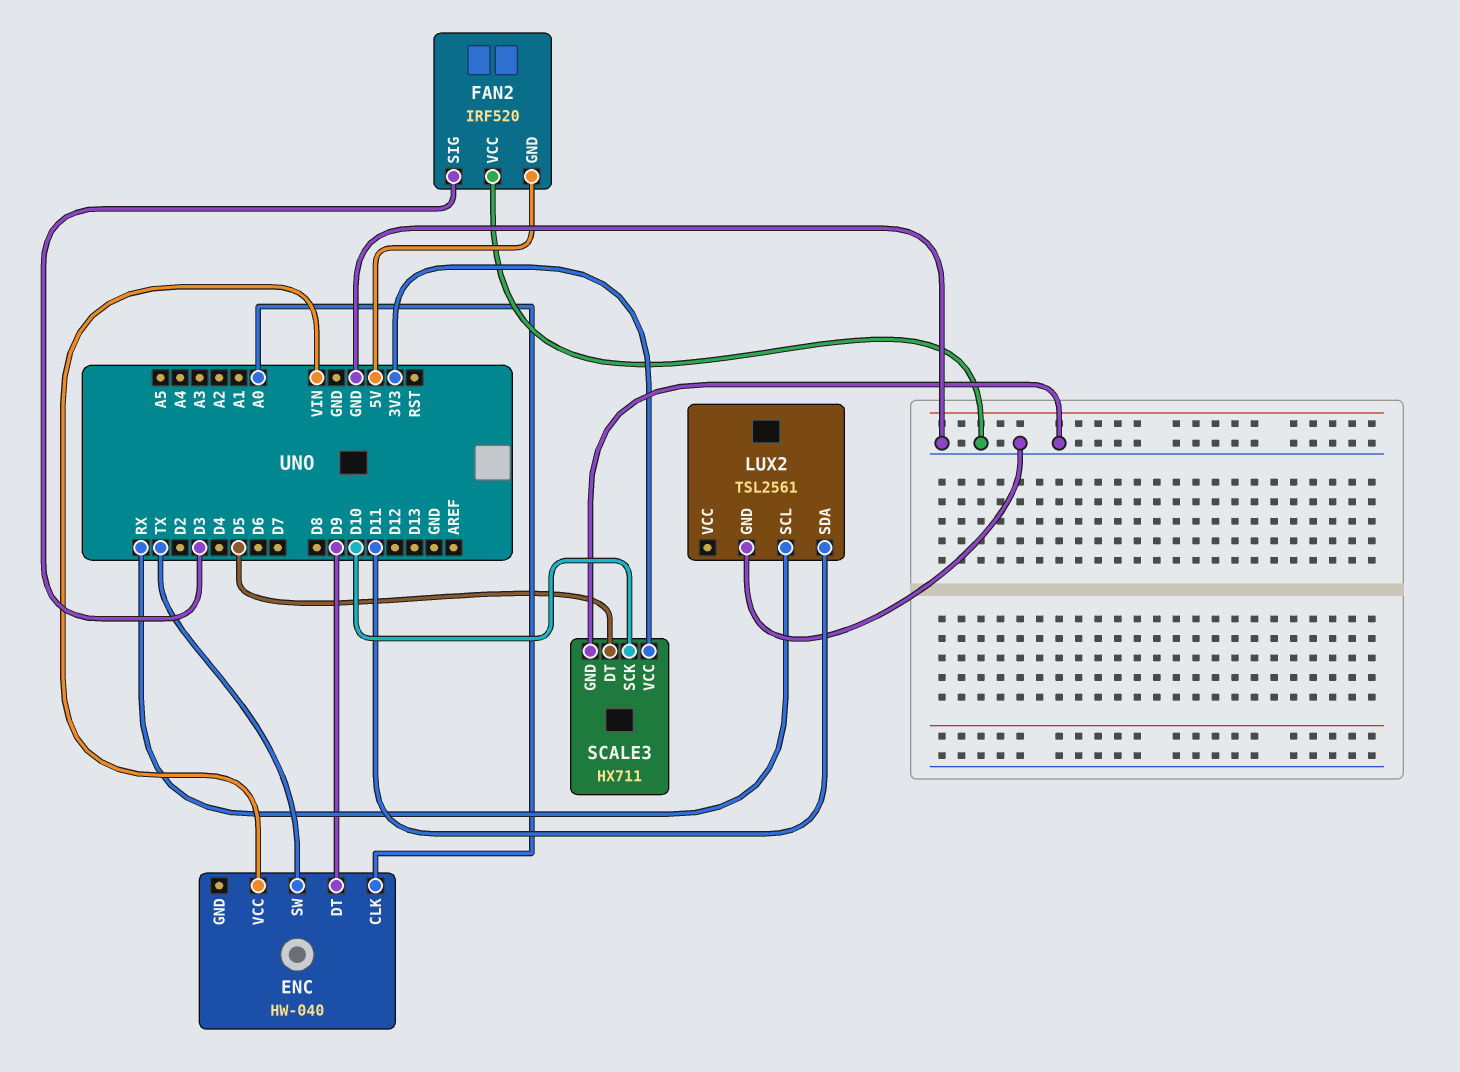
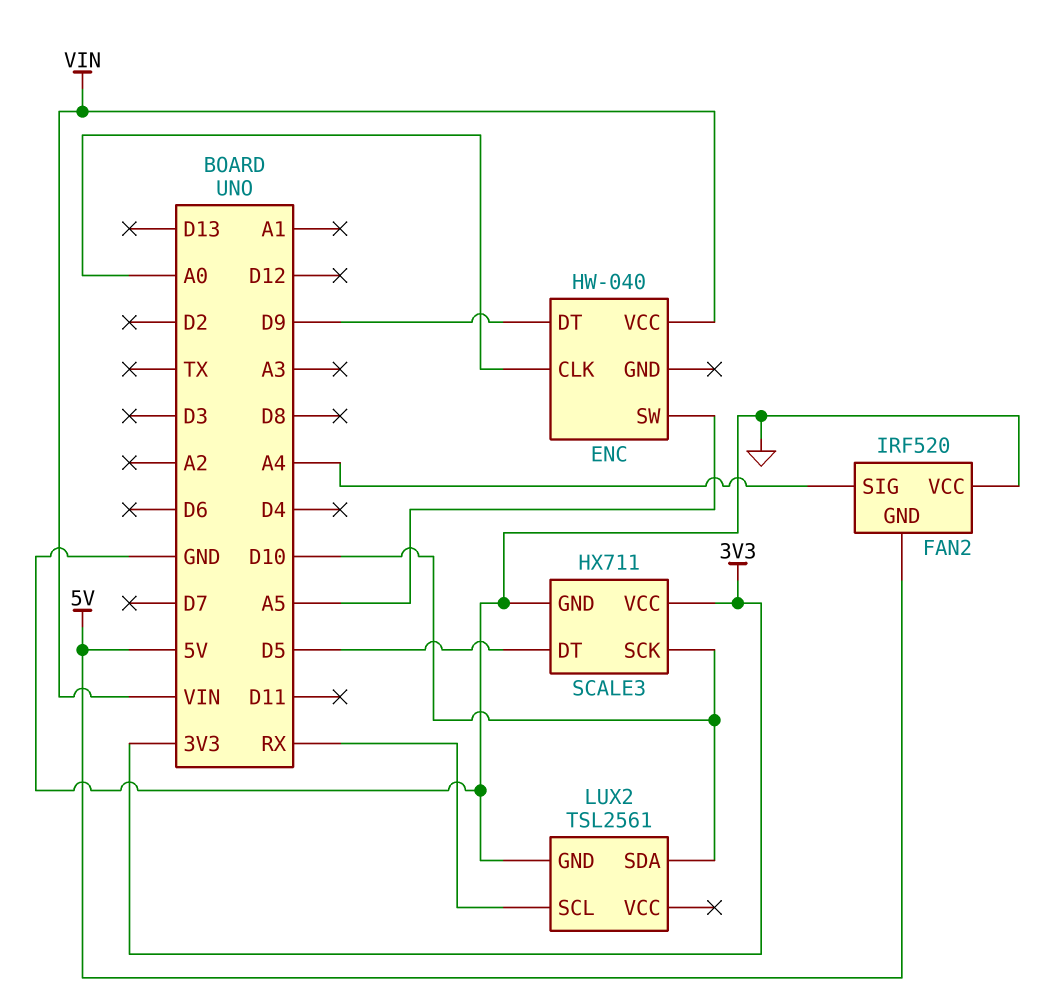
ENC pin SW: TX -> A5
FAN2 pin SIG: D3 -> A4
LUX2 pin SDA: D11 -> D10

